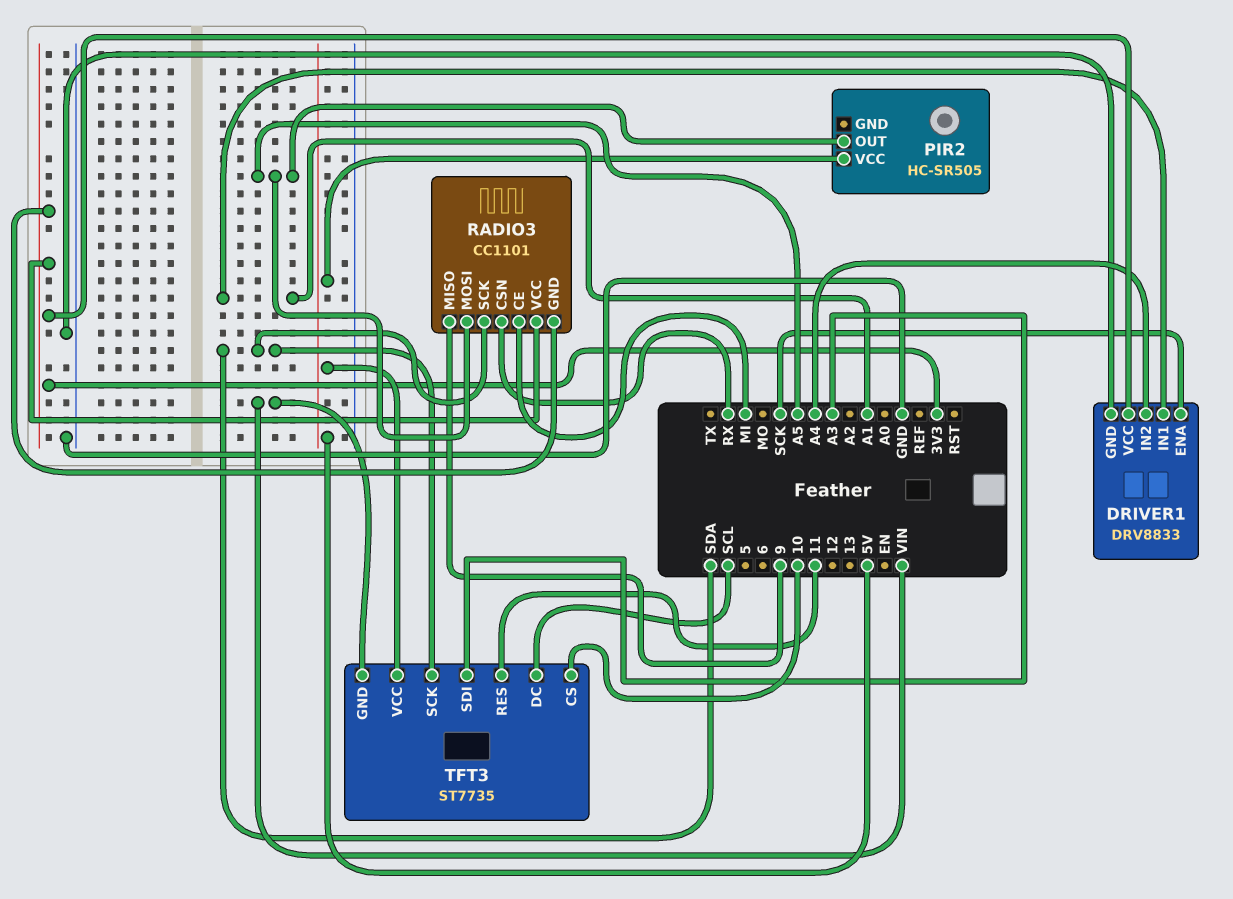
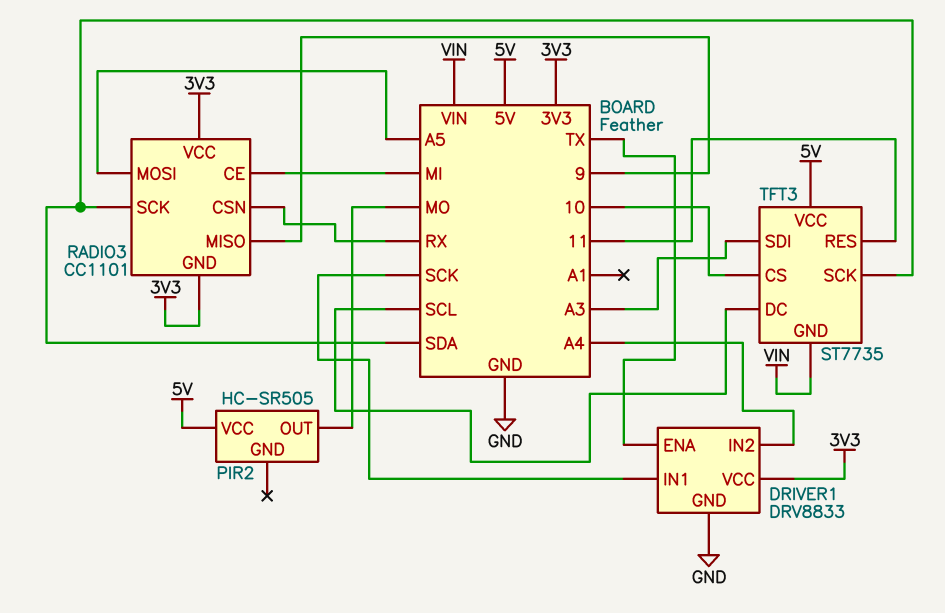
DRIVER1 pin ENA: SCK -> TX
DRIVER1 pin IN1: A1 -> SCK
PIR2 pin OUT: A5 -> MO

